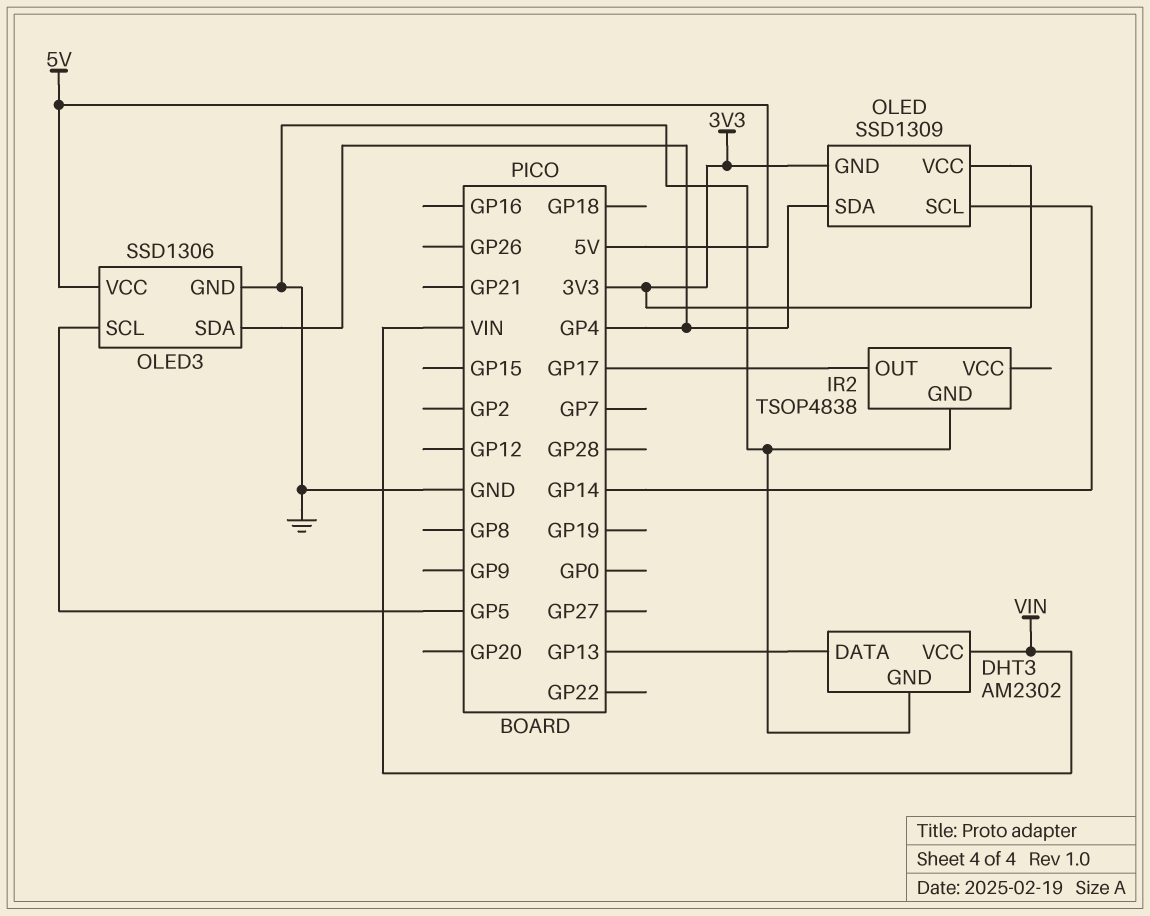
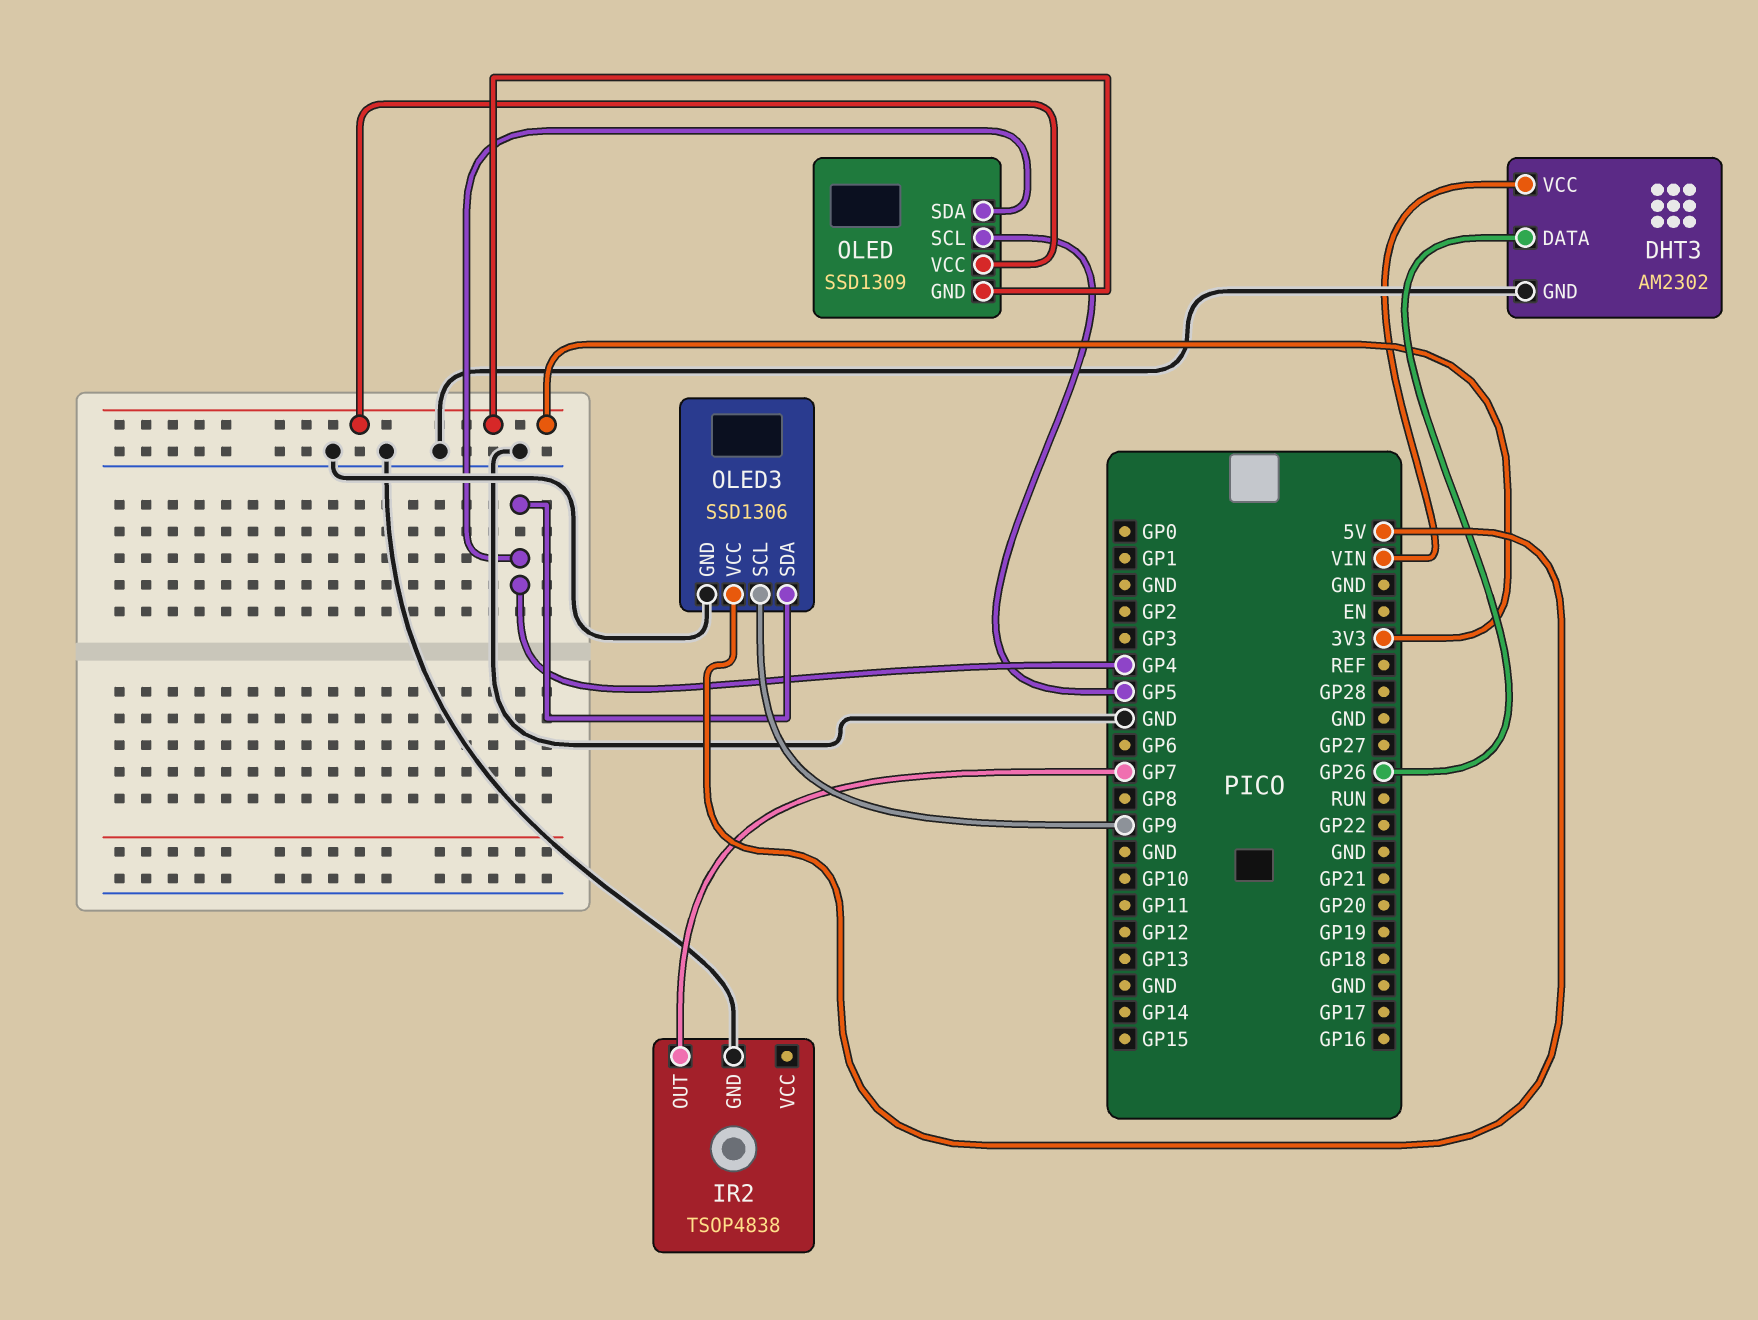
DHT3 pin DATA: GP13 -> GP26
IR2 pin OUT: GP17 -> GP7
OLED pin SCL: GP14 -> GP5
OLED3 pin SCL: GP5 -> GP9

